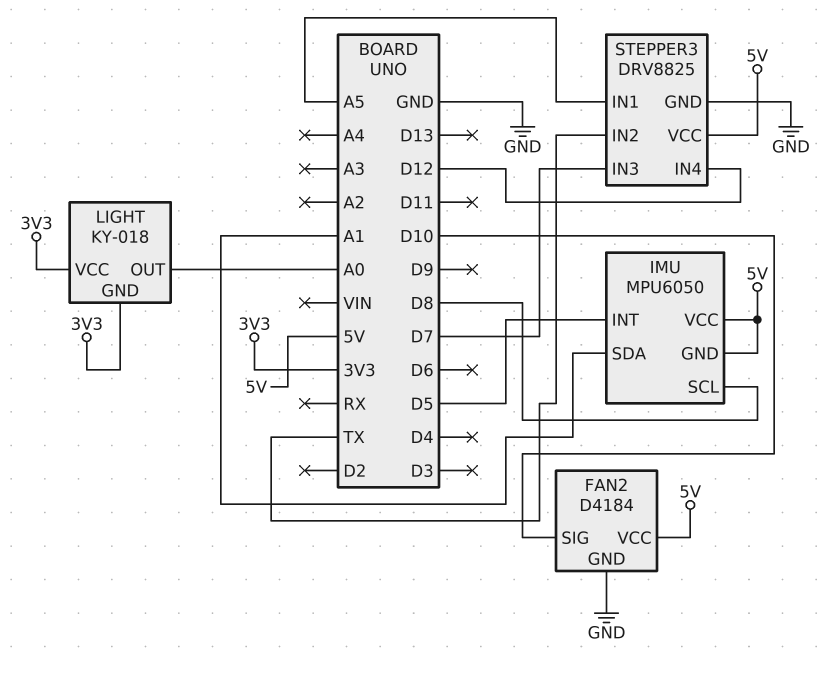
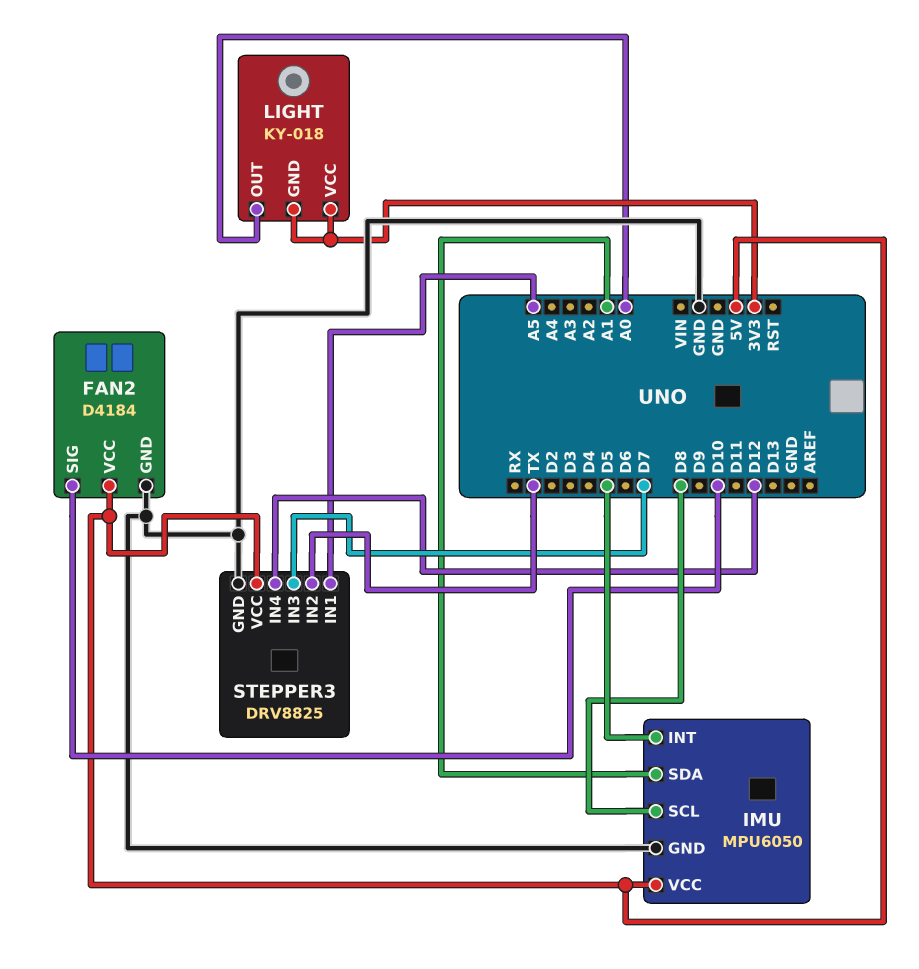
IMU pin GND: 5V -> GND

